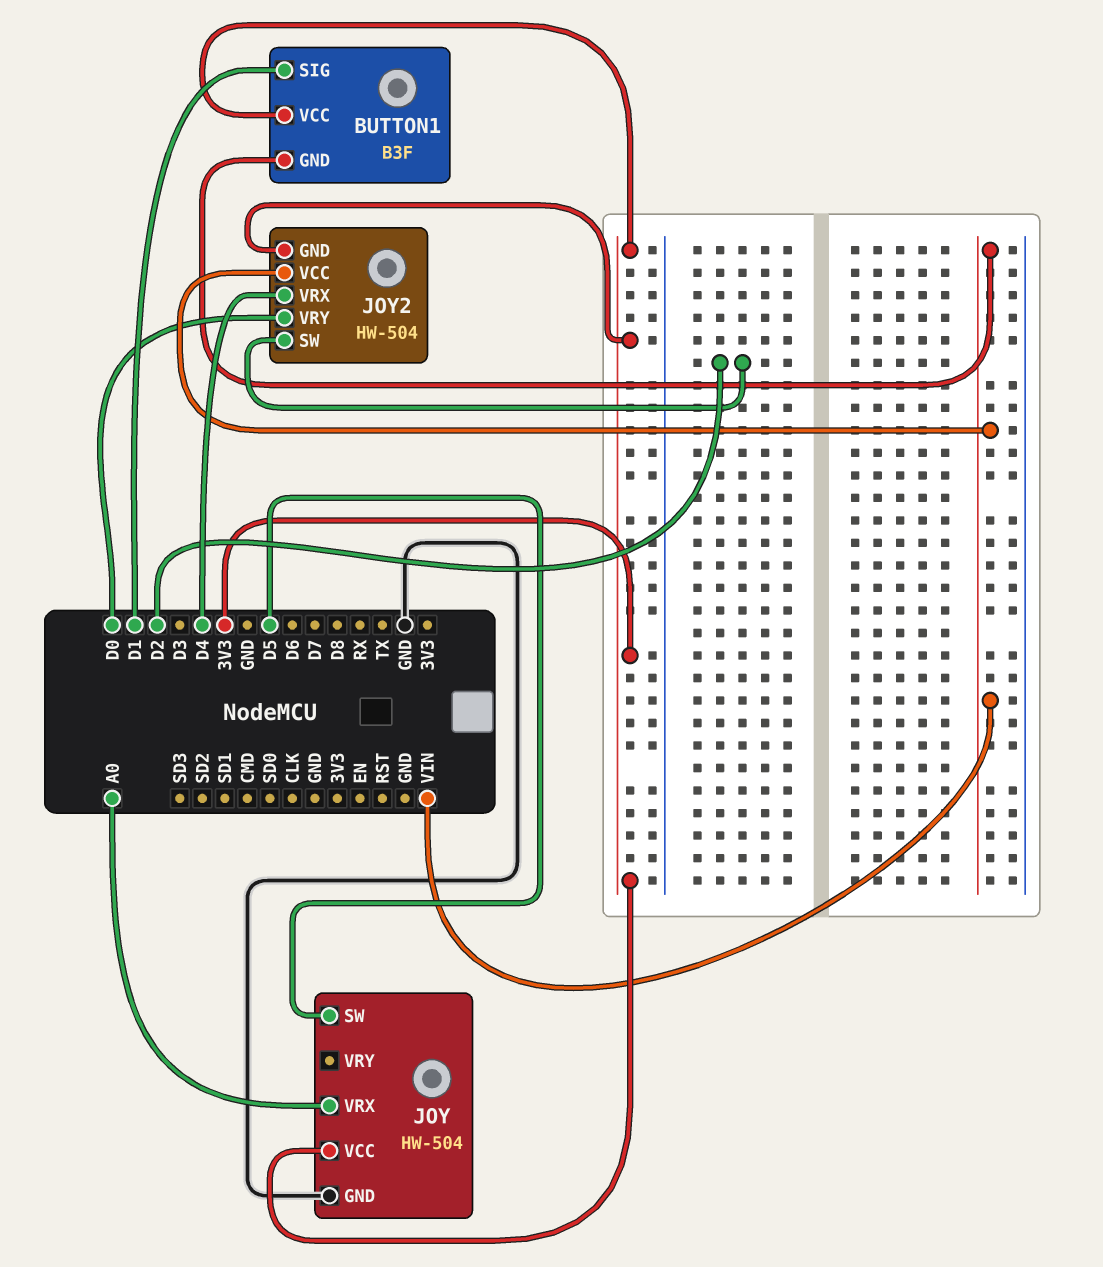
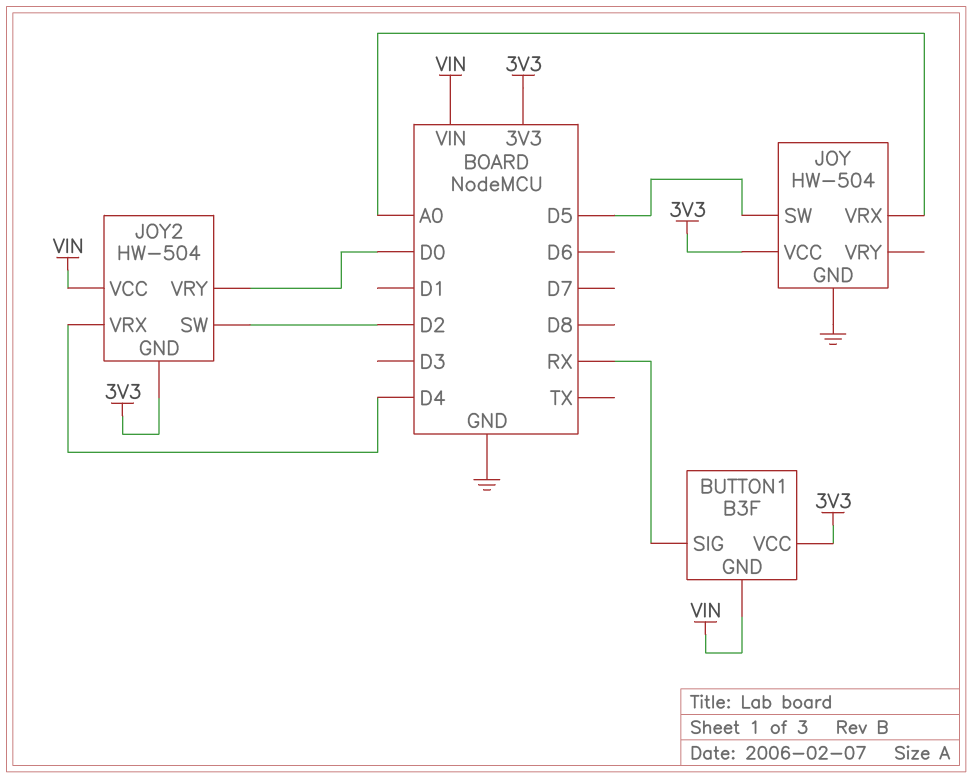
BUTTON1 pin SIG: D1 -> RX

